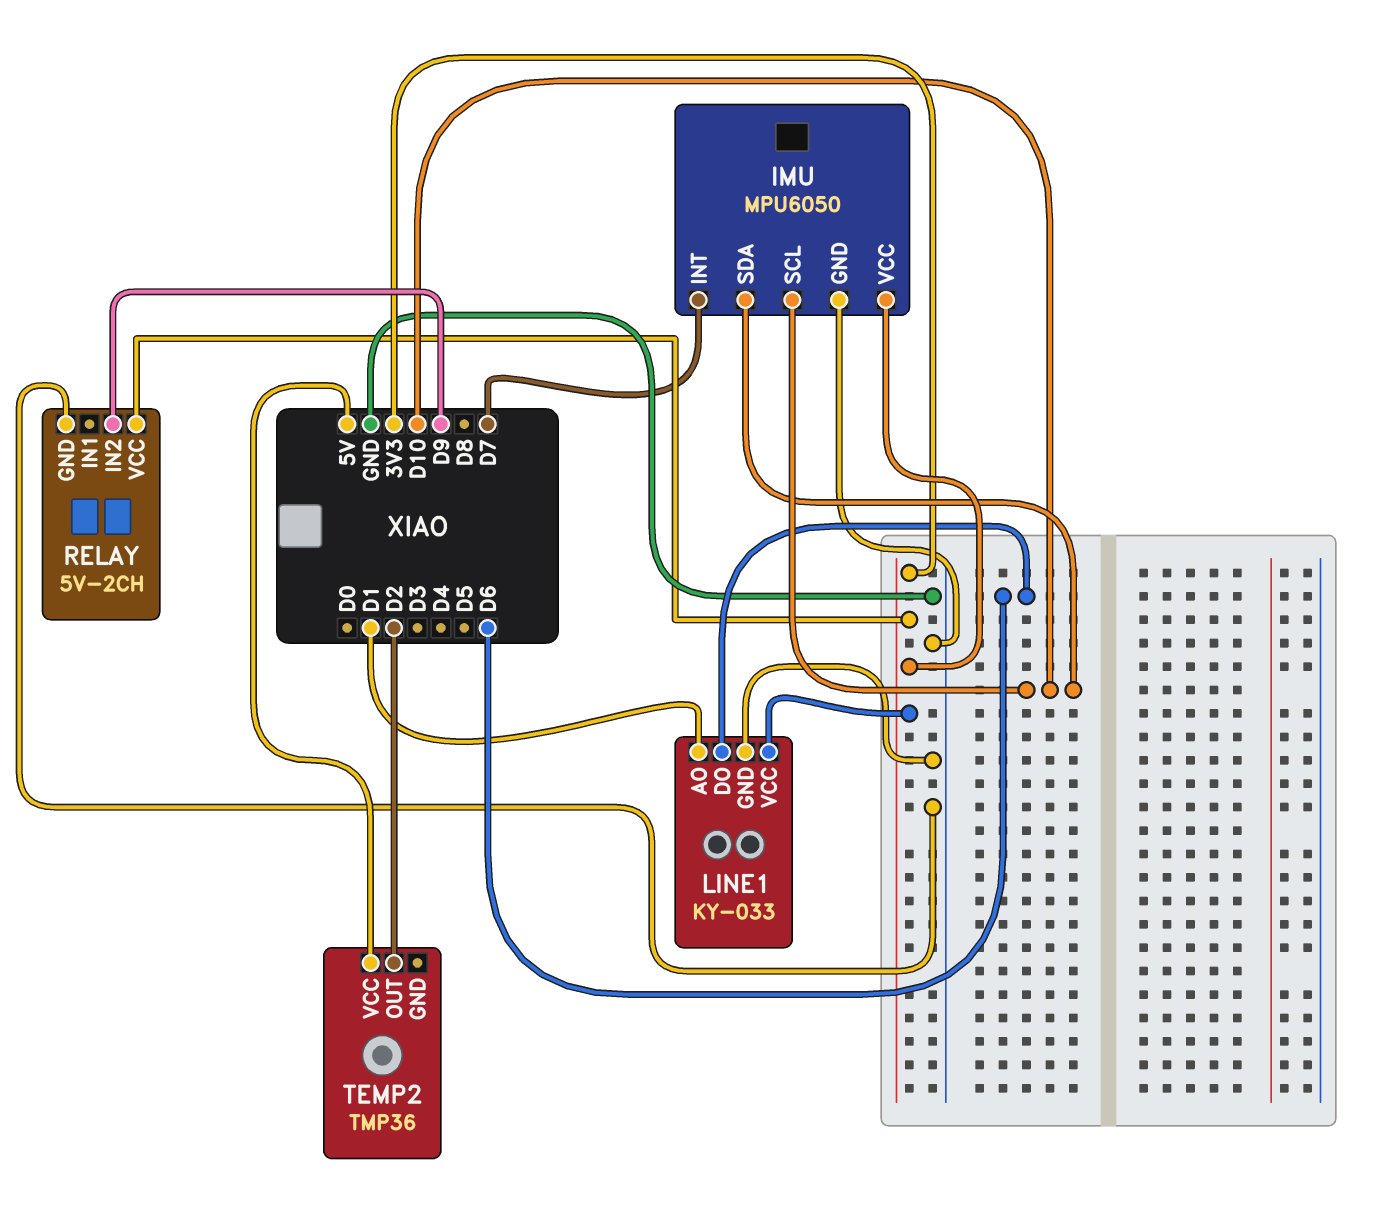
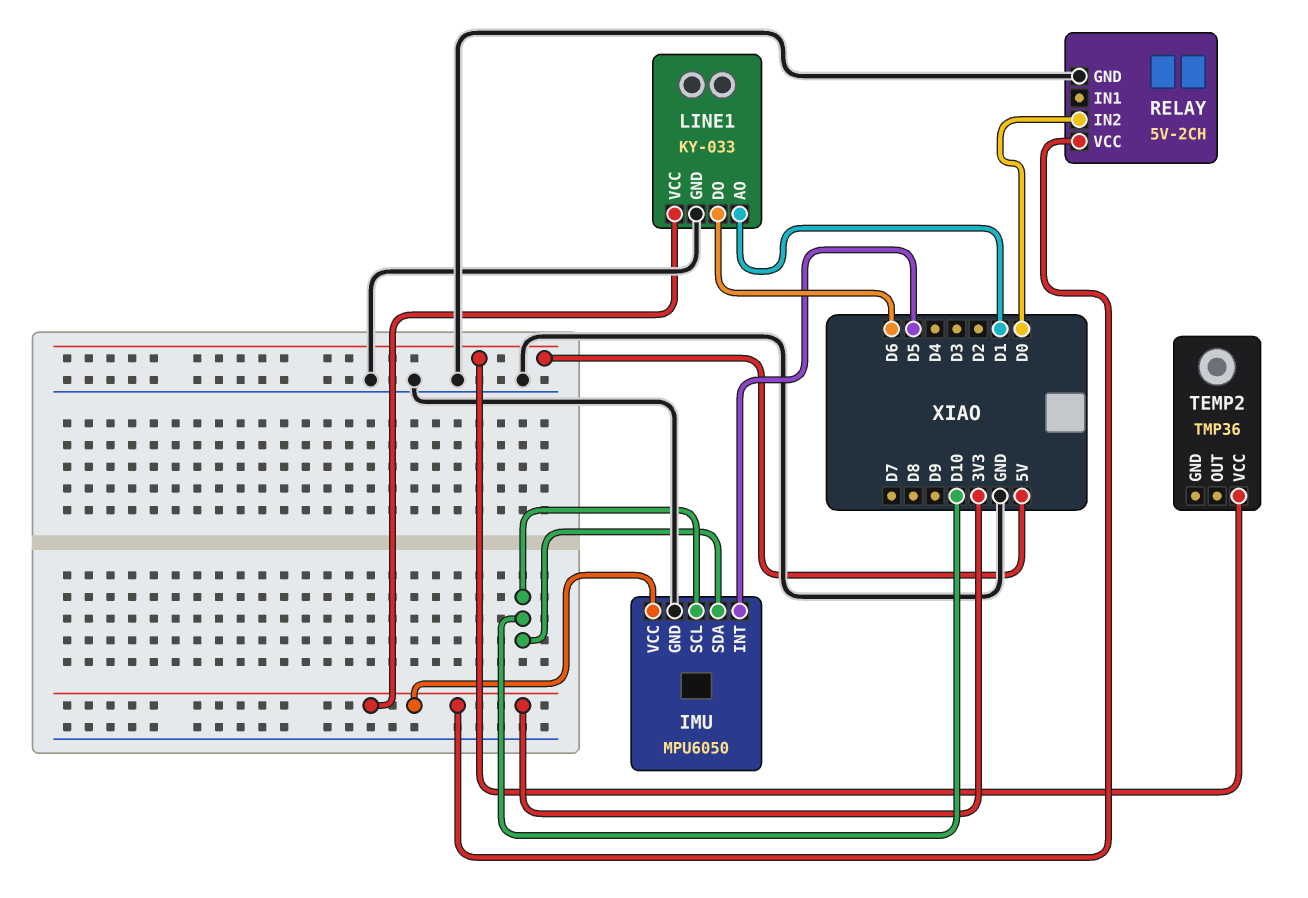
IMU pin INT: D7 -> D5
RELAY pin IN2: D9 -> D0
TEMP2 pin OUT: D2 -> none

